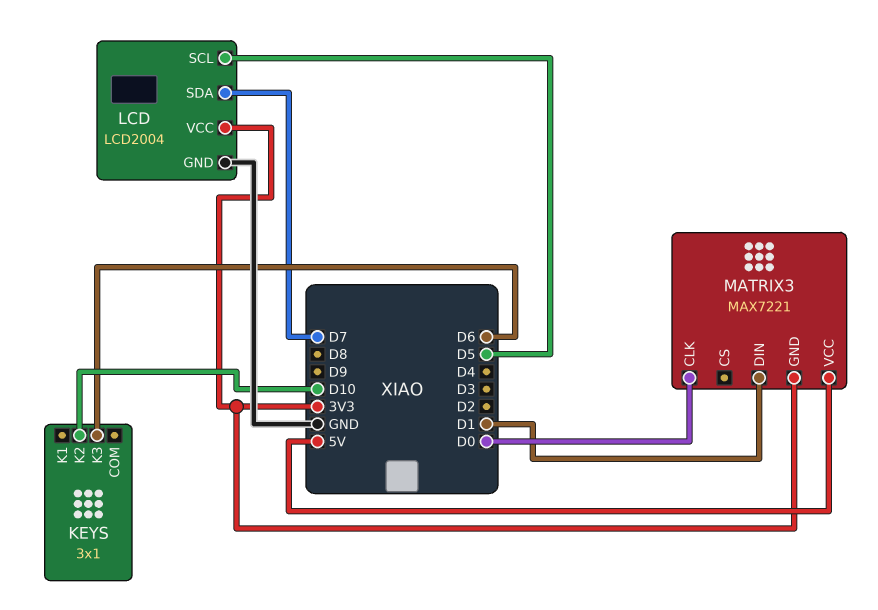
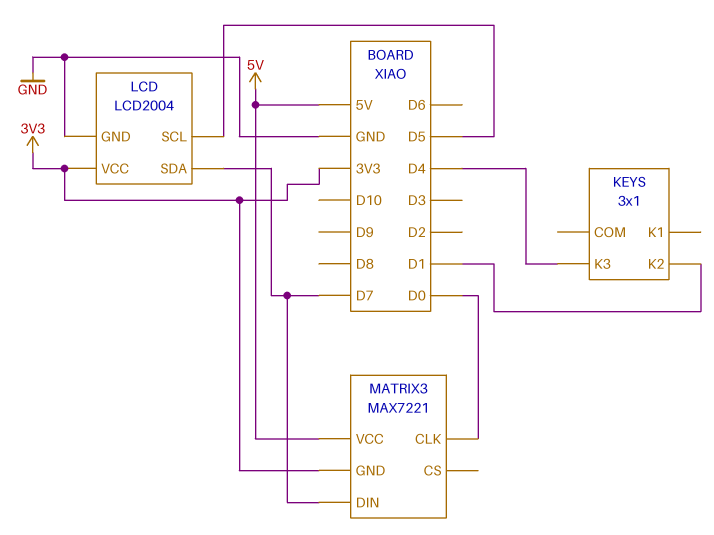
KEYS pin K2: D10 -> D1
KEYS pin K3: D6 -> D4
MATRIX3 pin DIN: D1 -> D7

